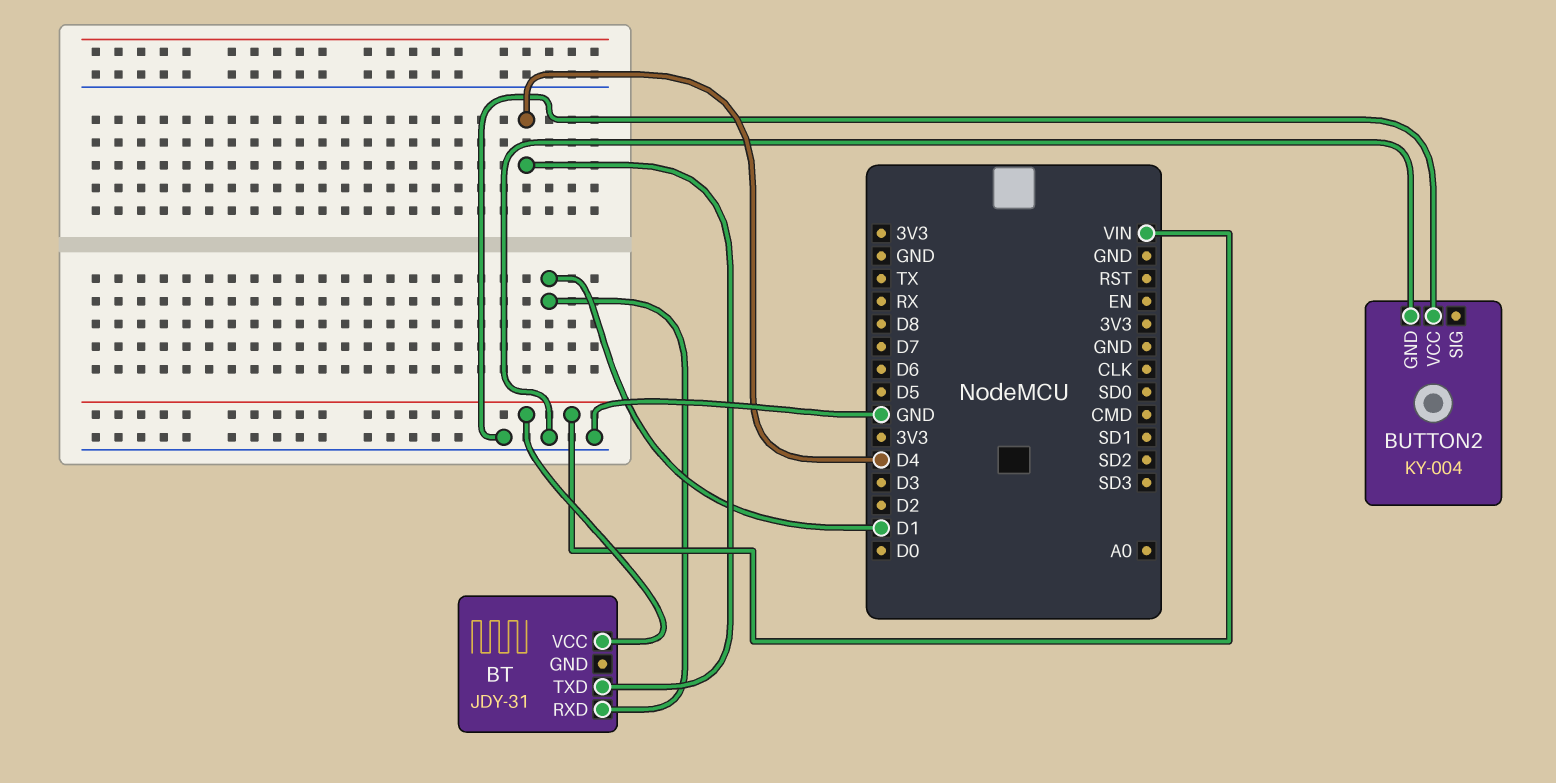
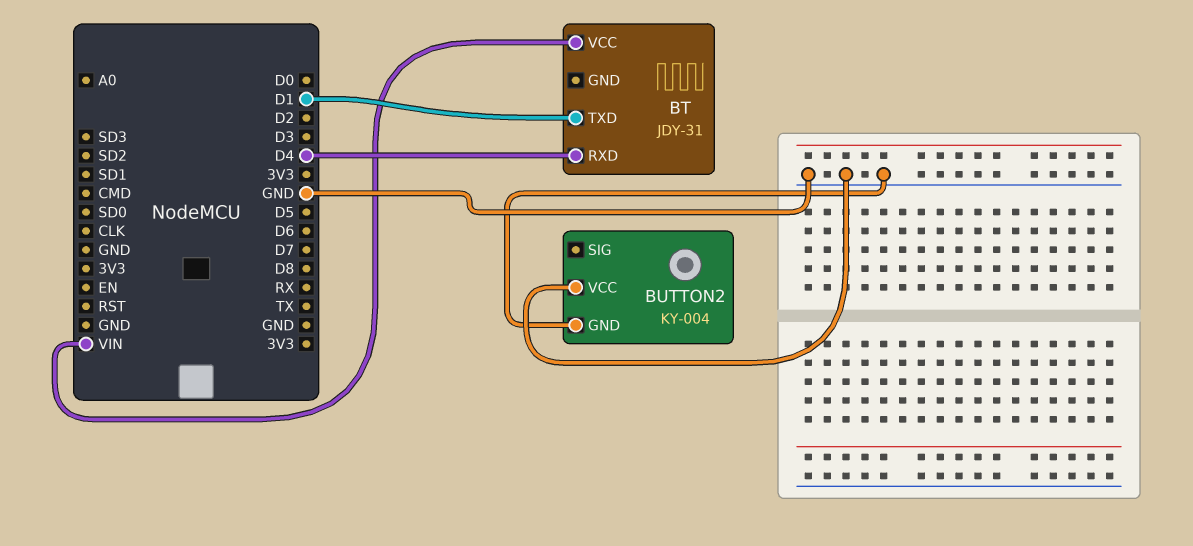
BT pin RXD: D1 -> D4
BT pin TXD: D4 -> D1

